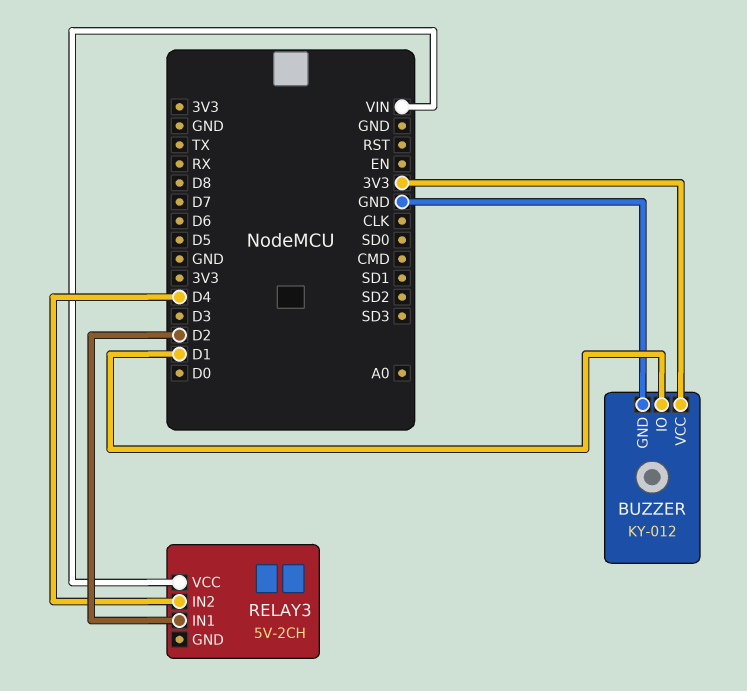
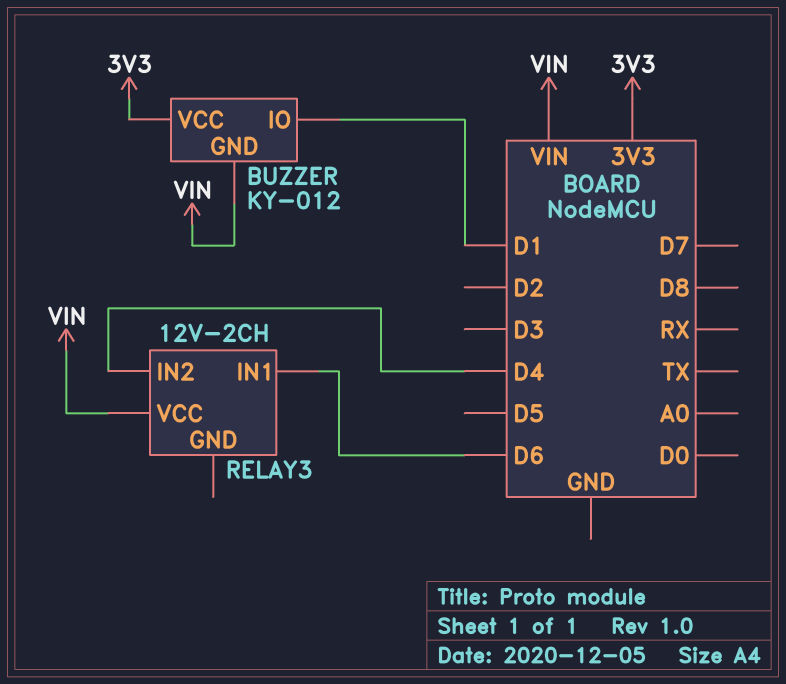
BUZZER pin GND: GND -> VIN
RELAY3: 5V-2CH -> 12V-2CH
RELAY3 pin IN1: D2 -> D6

